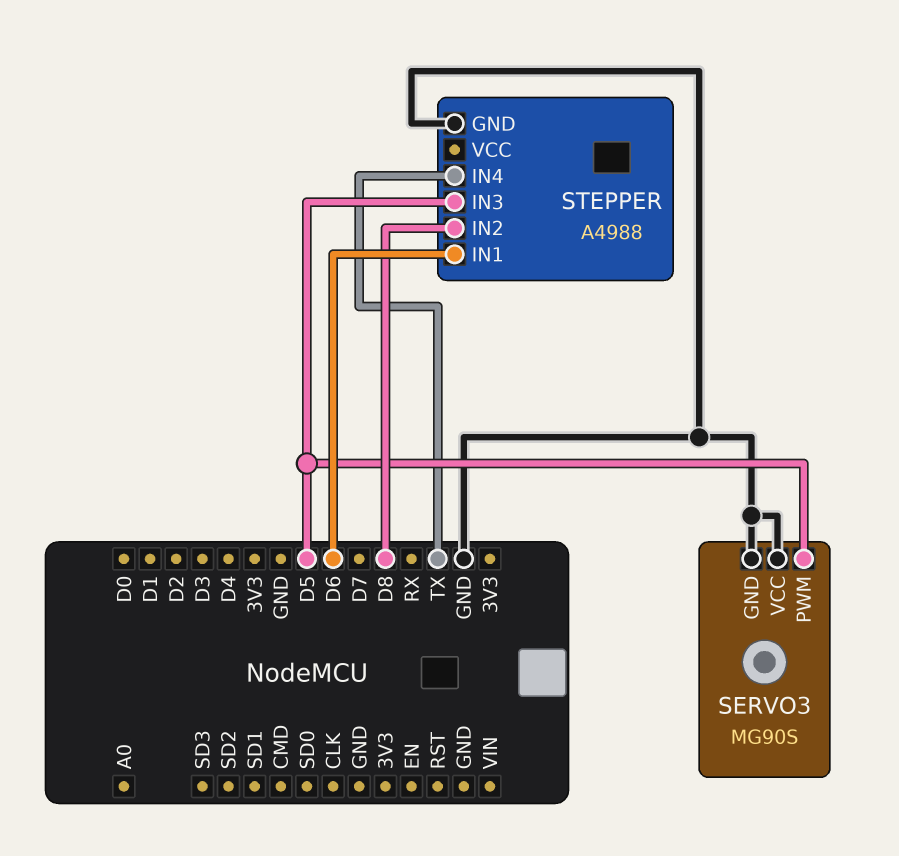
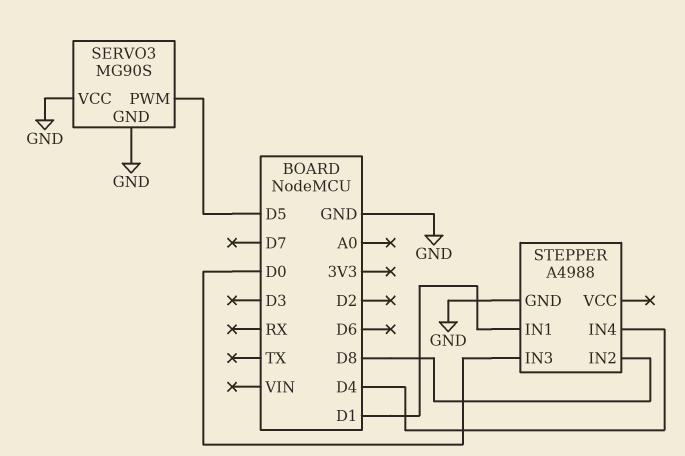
STEPPER pin IN1: D6 -> D1
STEPPER pin IN3: D5 -> D0
STEPPER pin IN4: TX -> D4

